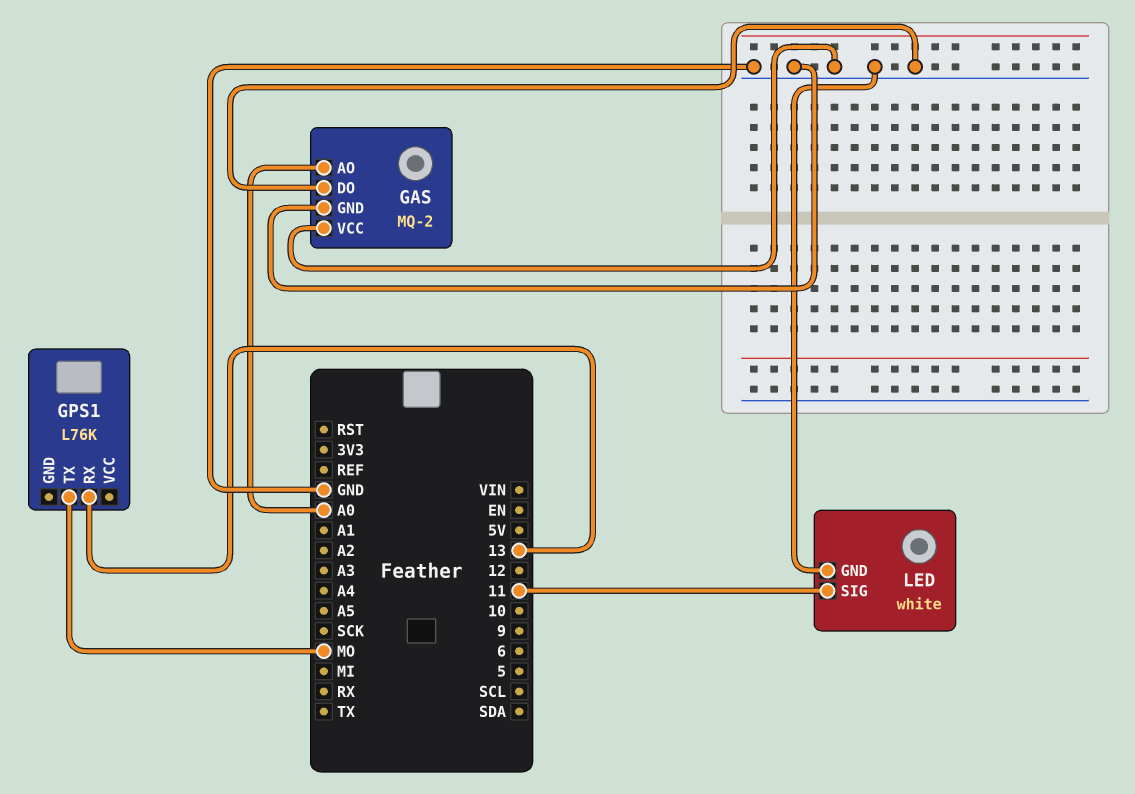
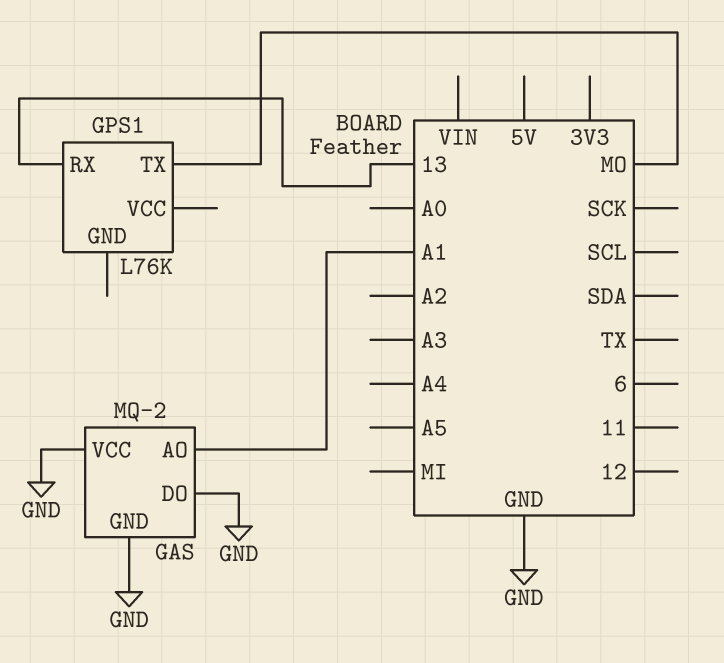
GAS pin AO: A0 -> A1
LED: white -> none
LED pin GND: GND -> none
LED pin SIG: 11 -> none

